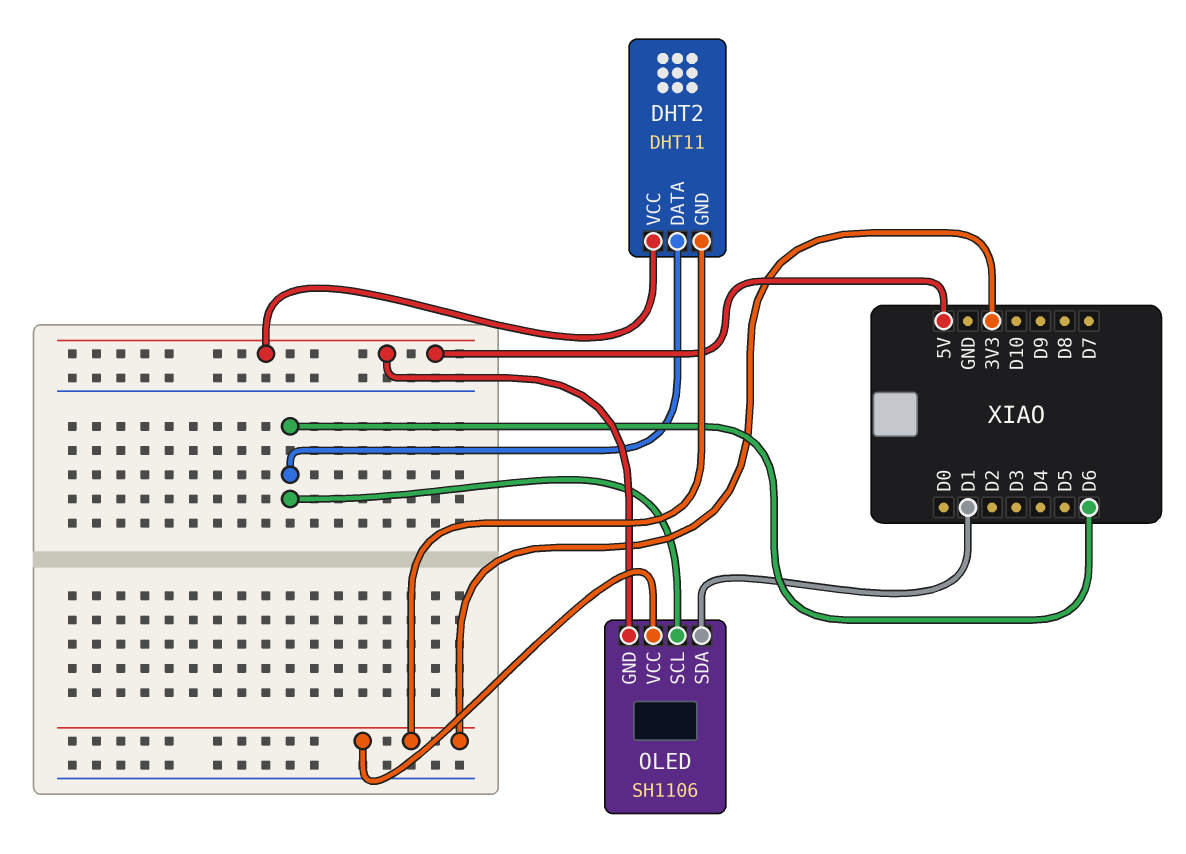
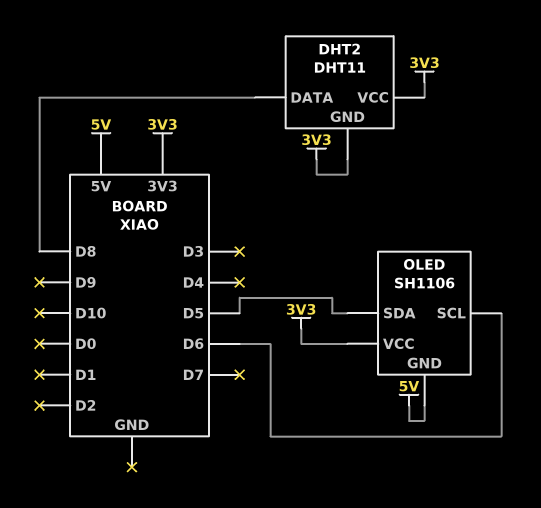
DHT2 pin DATA: D6 -> D8
DHT2 pin VCC: 5V -> 3V3
OLED pin SDA: D1 -> D5

